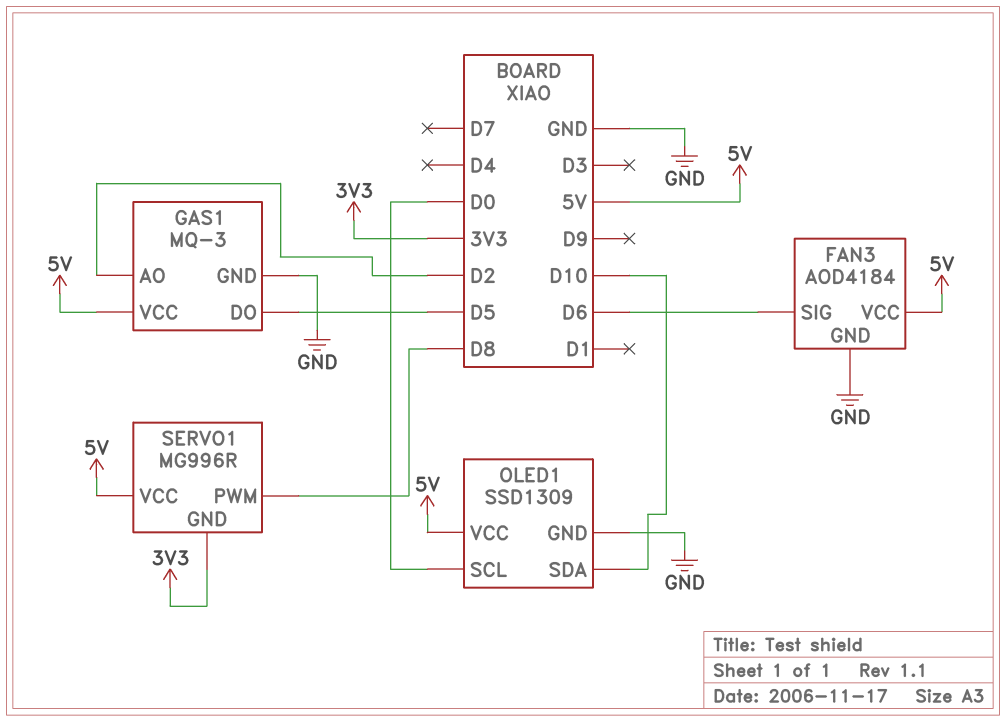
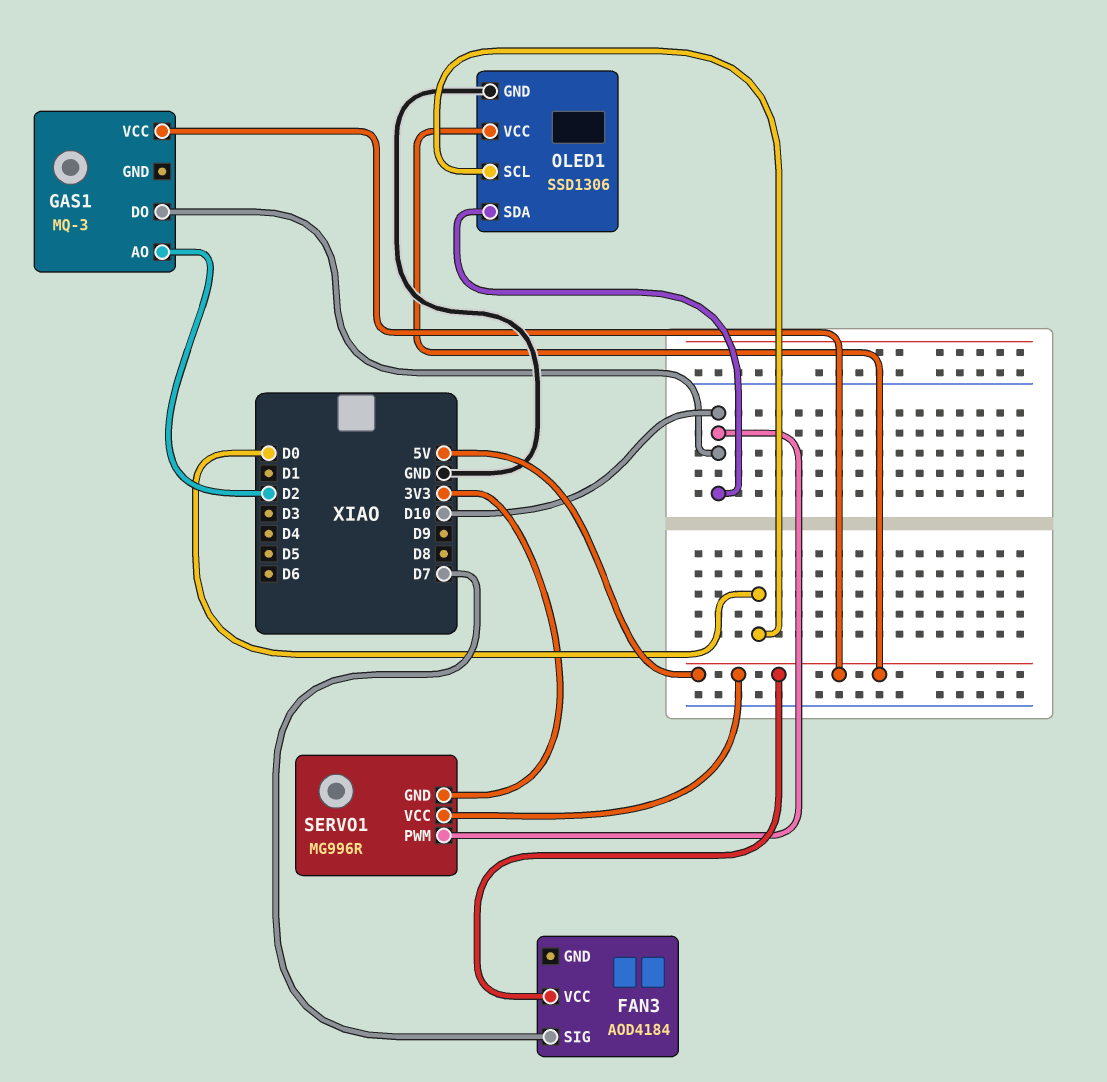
FAN3 pin GND: GND -> none
FAN3 pin SIG: D6 -> D7
GAS1 pin DO: D5 -> D10
GAS1 pin GND: GND -> none
OLED1: SSD1309 -> SSD1306
SERVO1 pin PWM: D8 -> D10

